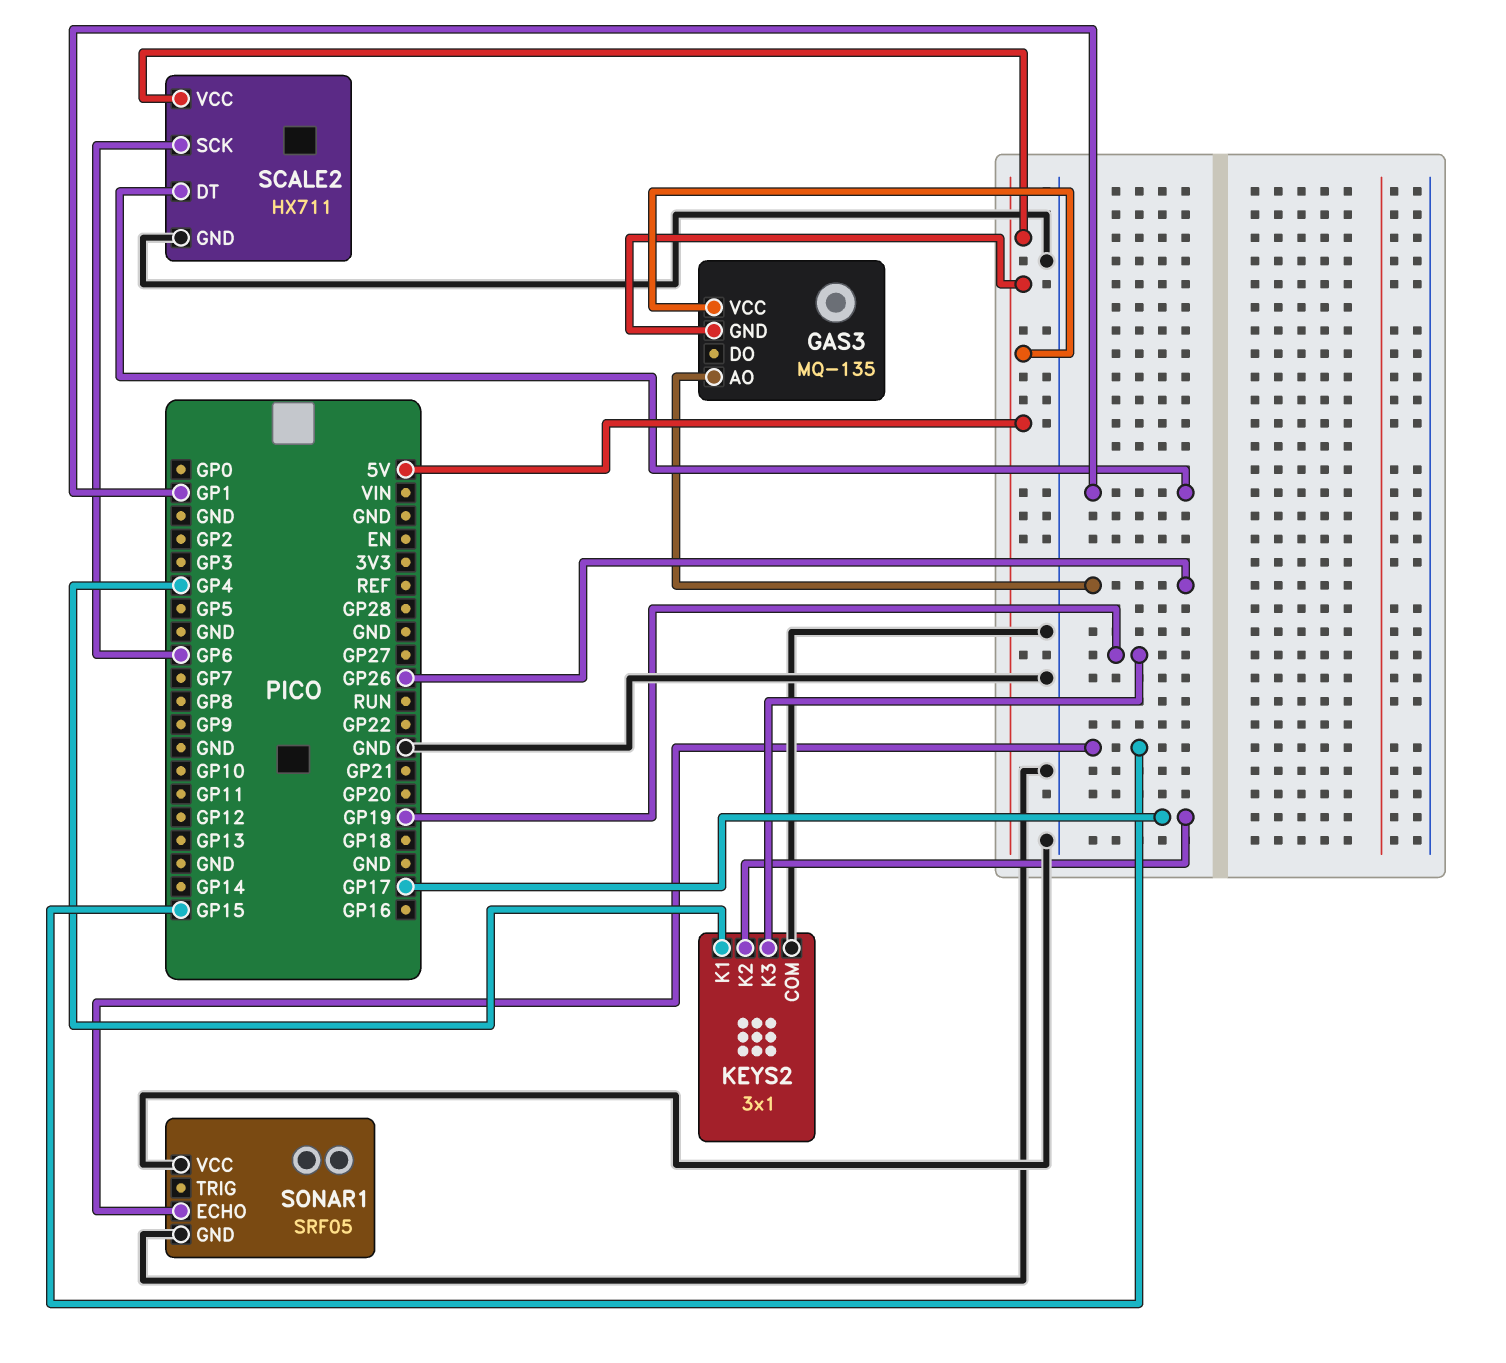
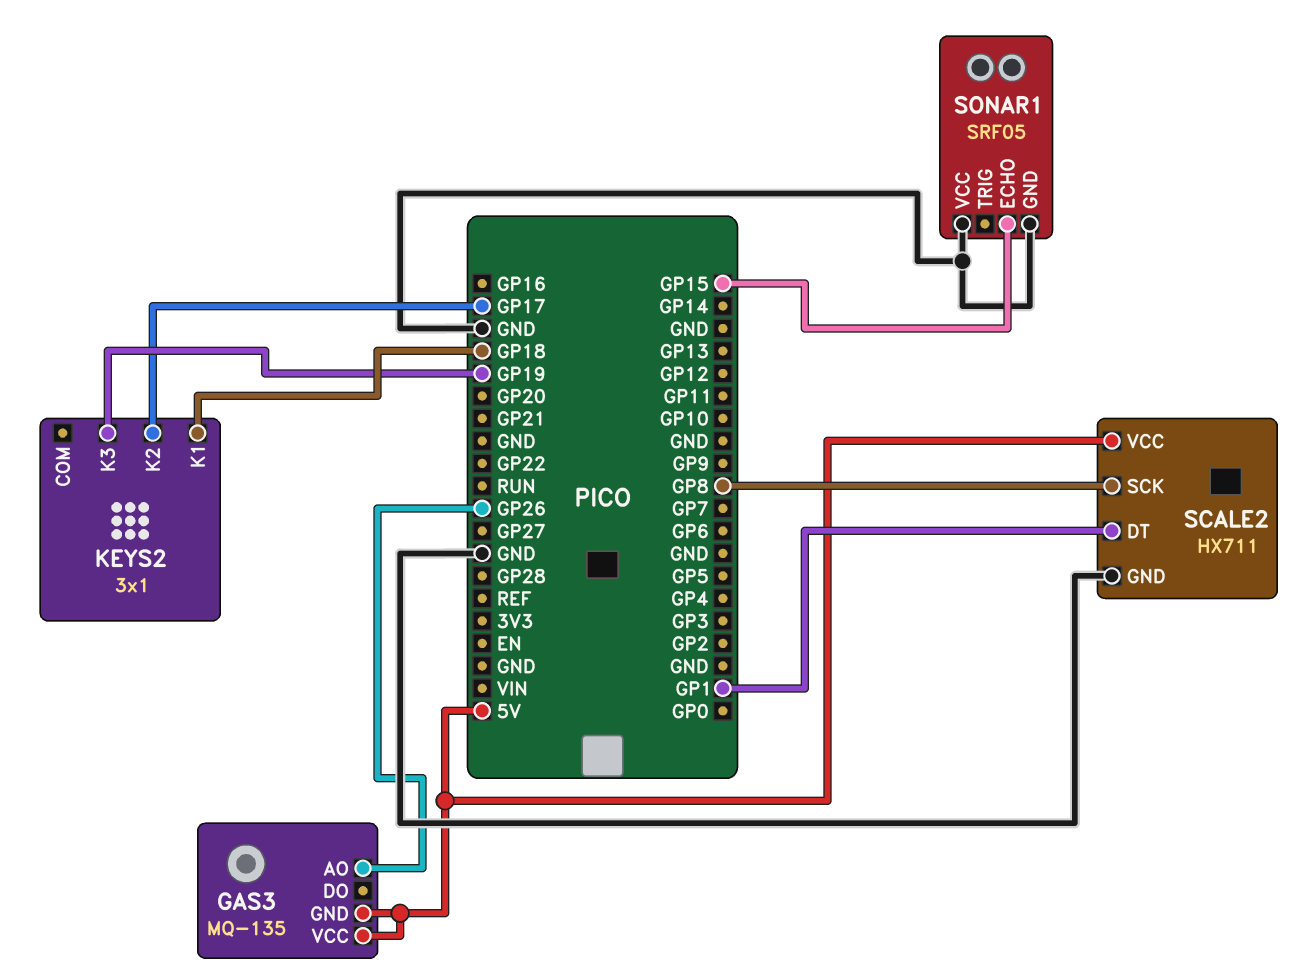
KEYS2 pin COM: GND -> none
KEYS2 pin K1: GP4 -> GP18
SCALE2 pin SCK: GP6 -> GP8

